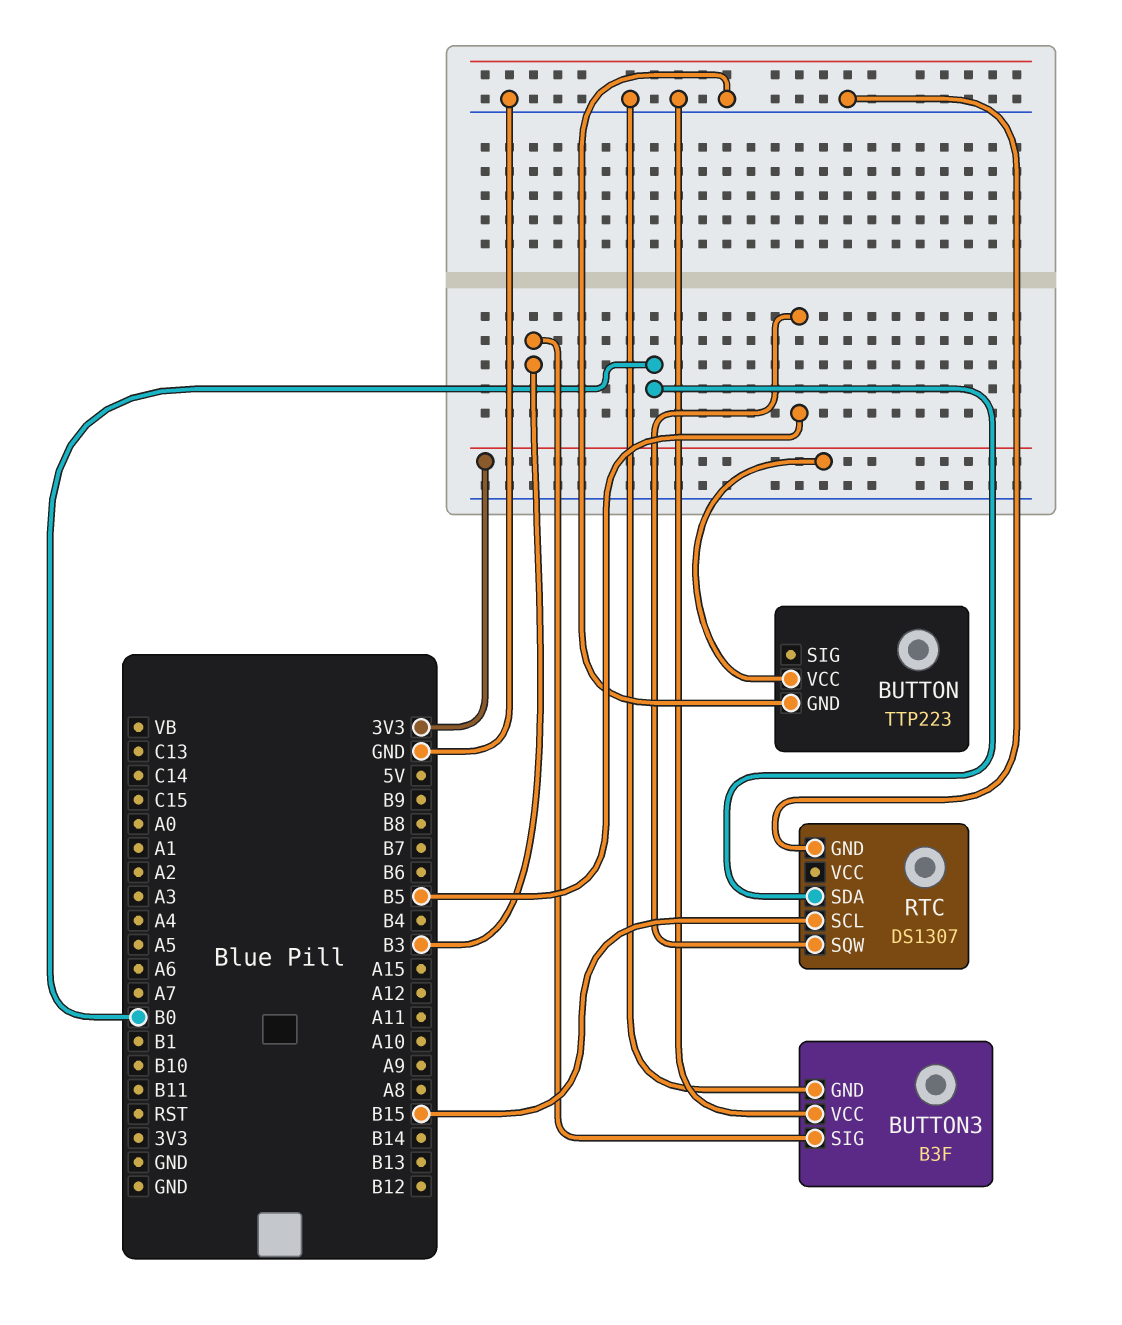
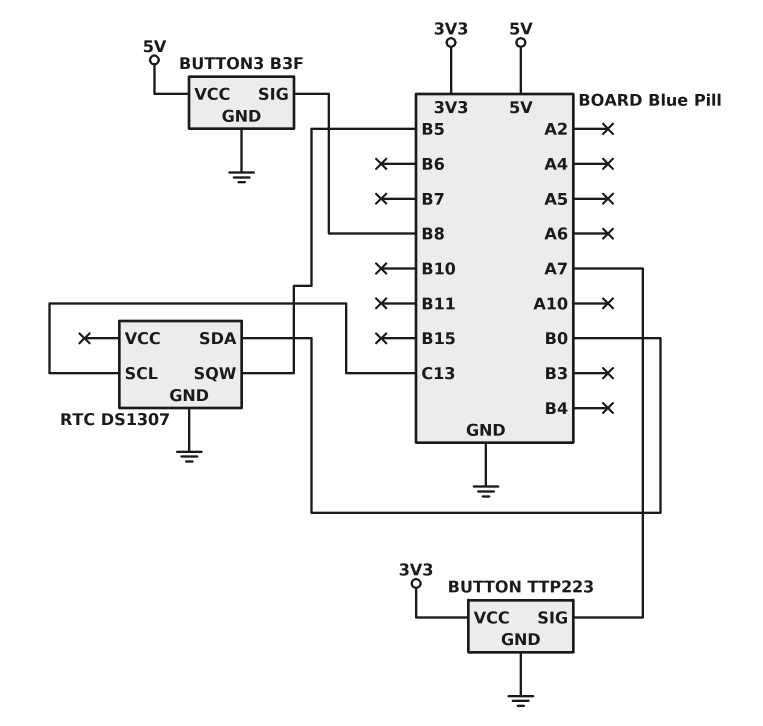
BUTTON pin SIG: none -> A7
BUTTON3 pin SIG: B3 -> B8
BUTTON3 pin VCC: GND -> 5V
RTC pin SCL: B15 -> C13

